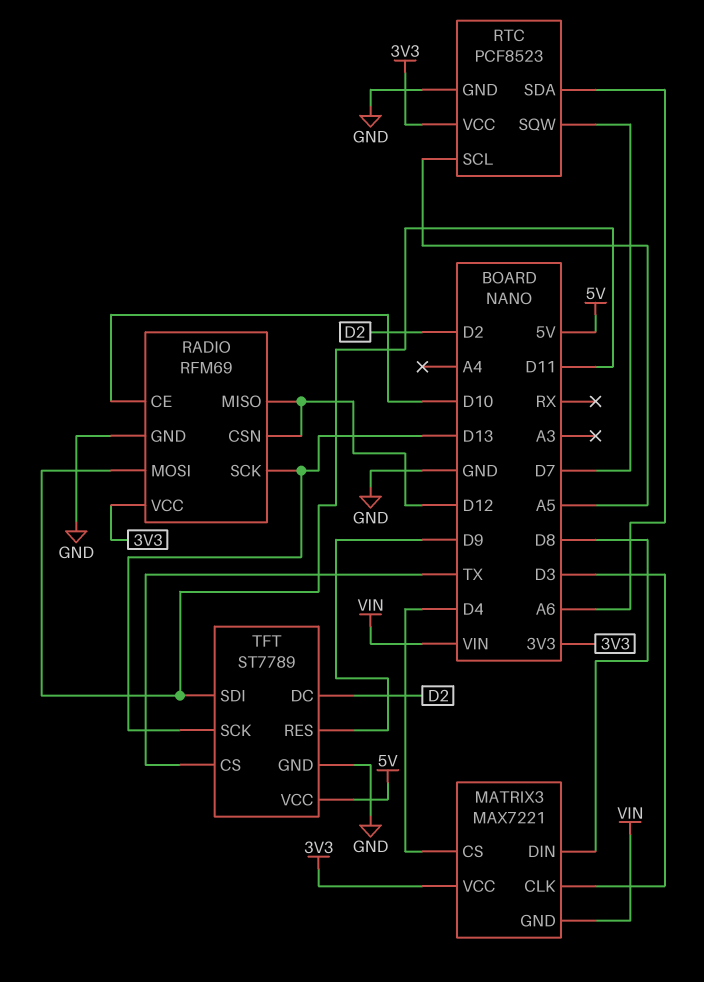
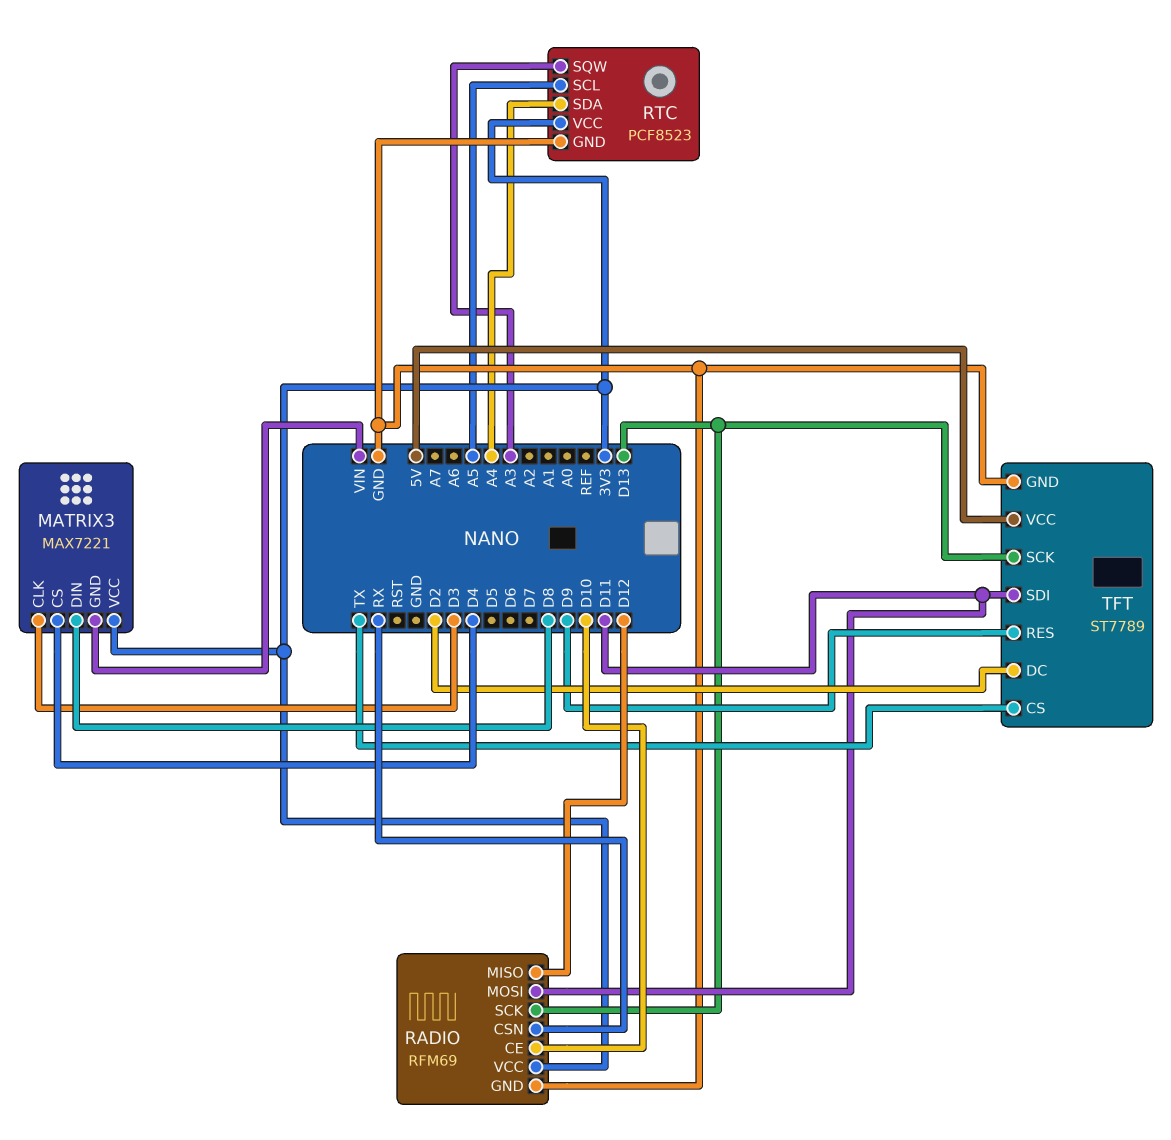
RADIO pin CSN: D12 -> RX
RTC pin SDA: A6 -> A4
RTC pin SQW: D7 -> A3

